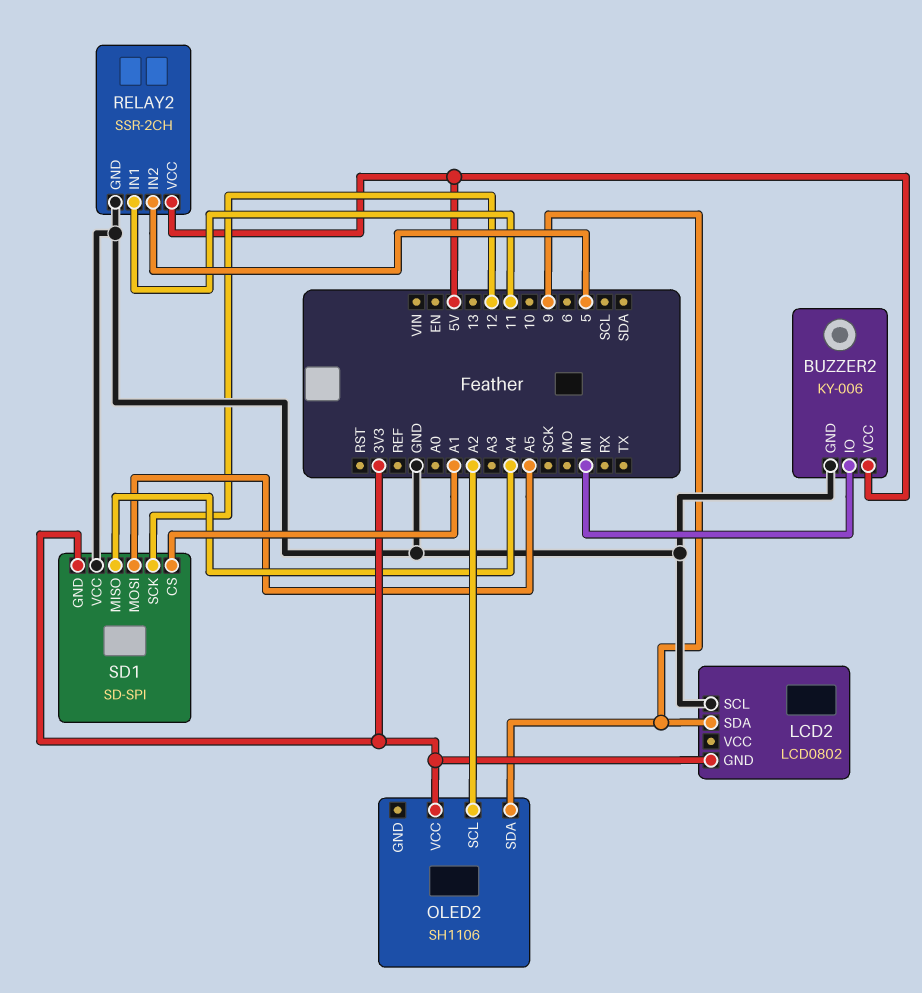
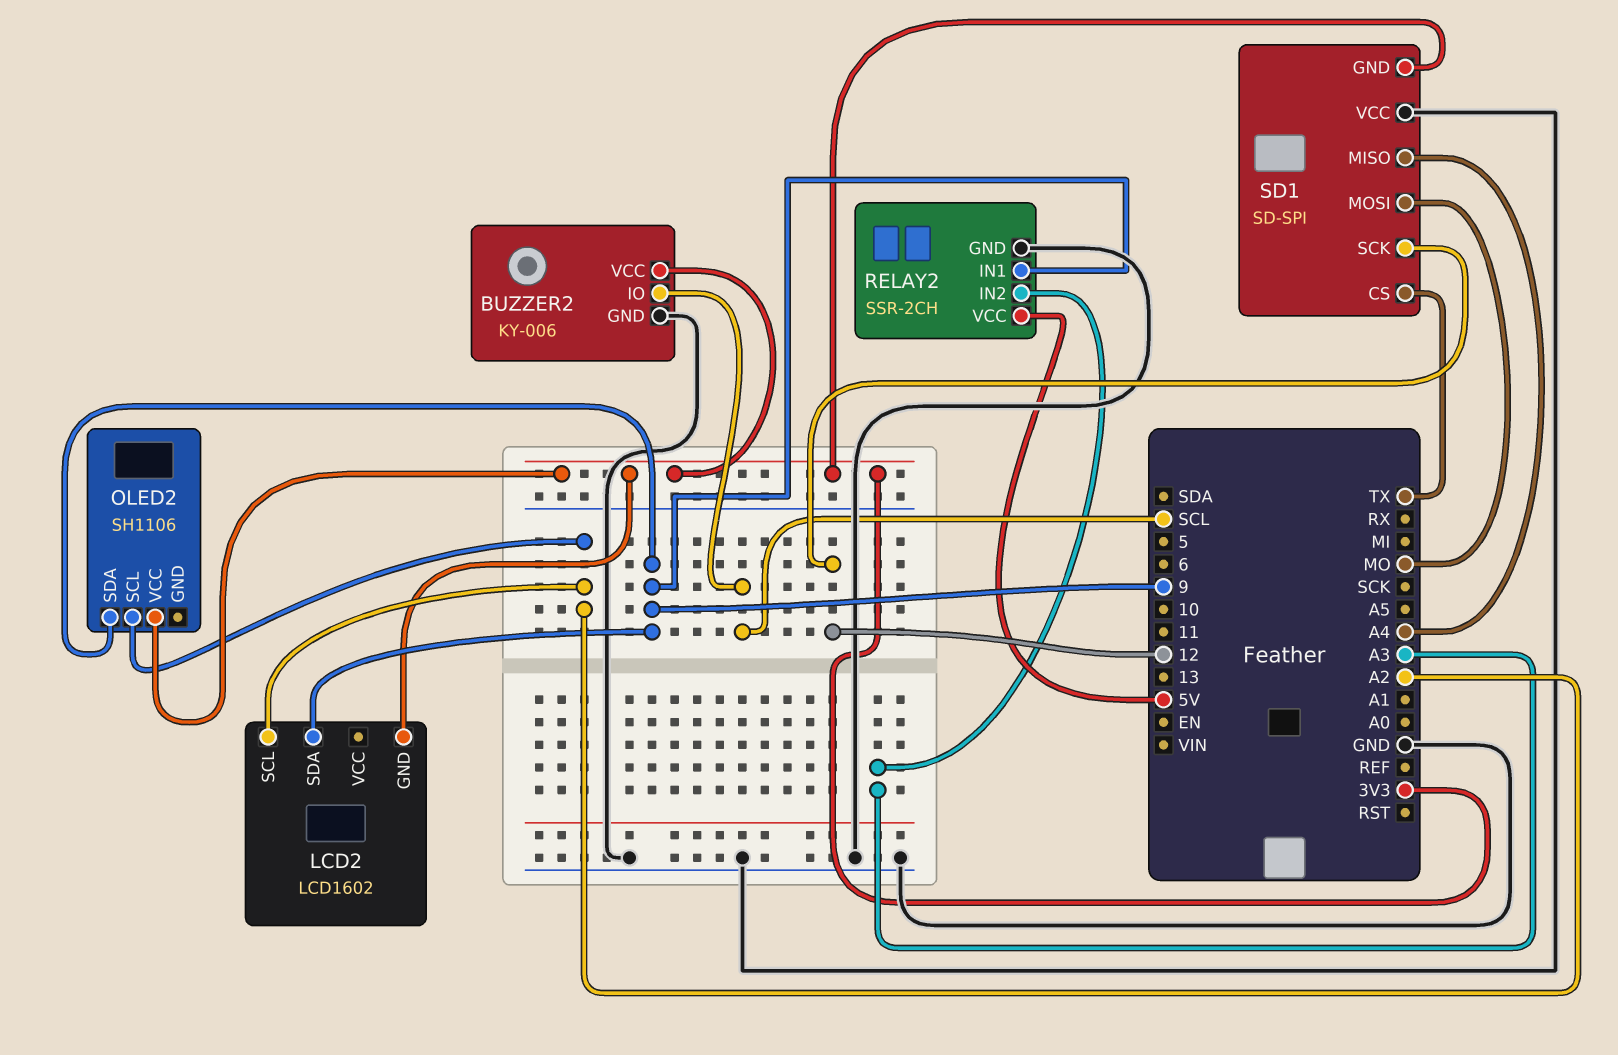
BUZZER2 pin IO: MI -> SCL
BUZZER2 pin VCC: 5V -> 3V3
LCD2: LCD0802 -> LCD1602
LCD2 pin SCL: GND -> A2
RELAY2 pin IN1: 11 -> 9
RELAY2 pin IN2: 5 -> A3
SD1 pin CS: A1 -> TX
SD1 pin MOSI: A5 -> MO

